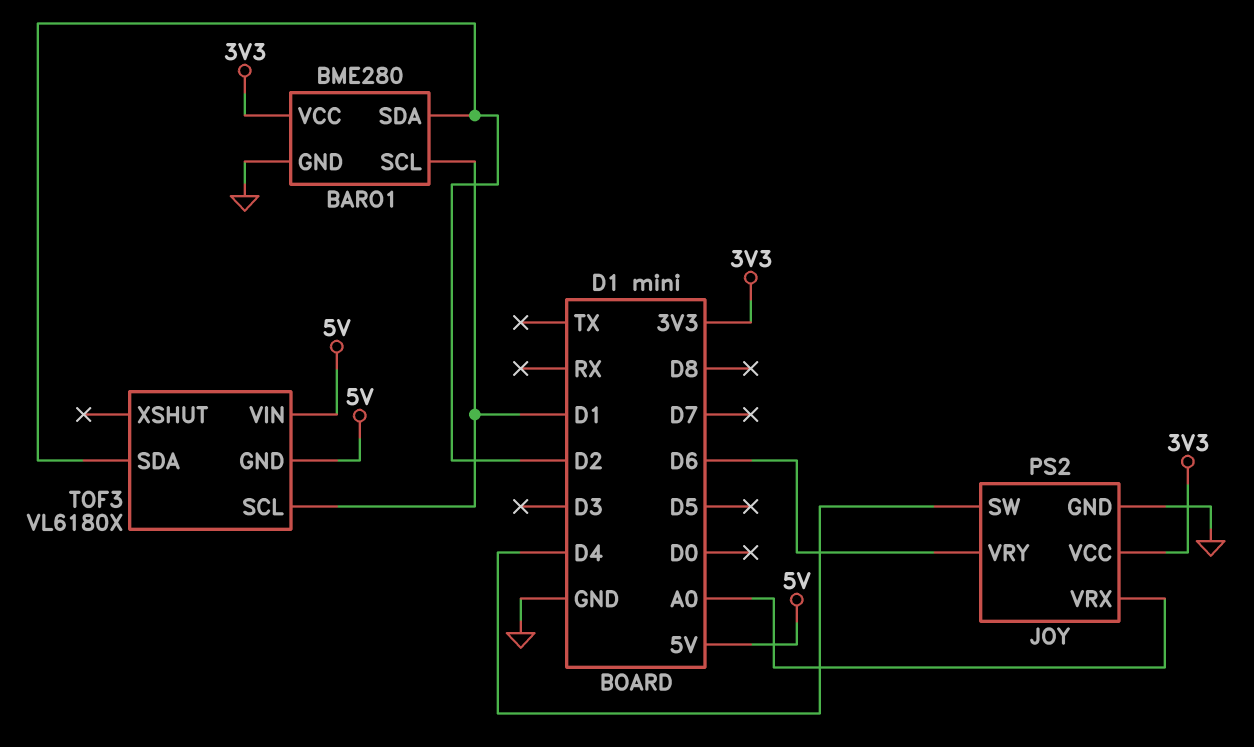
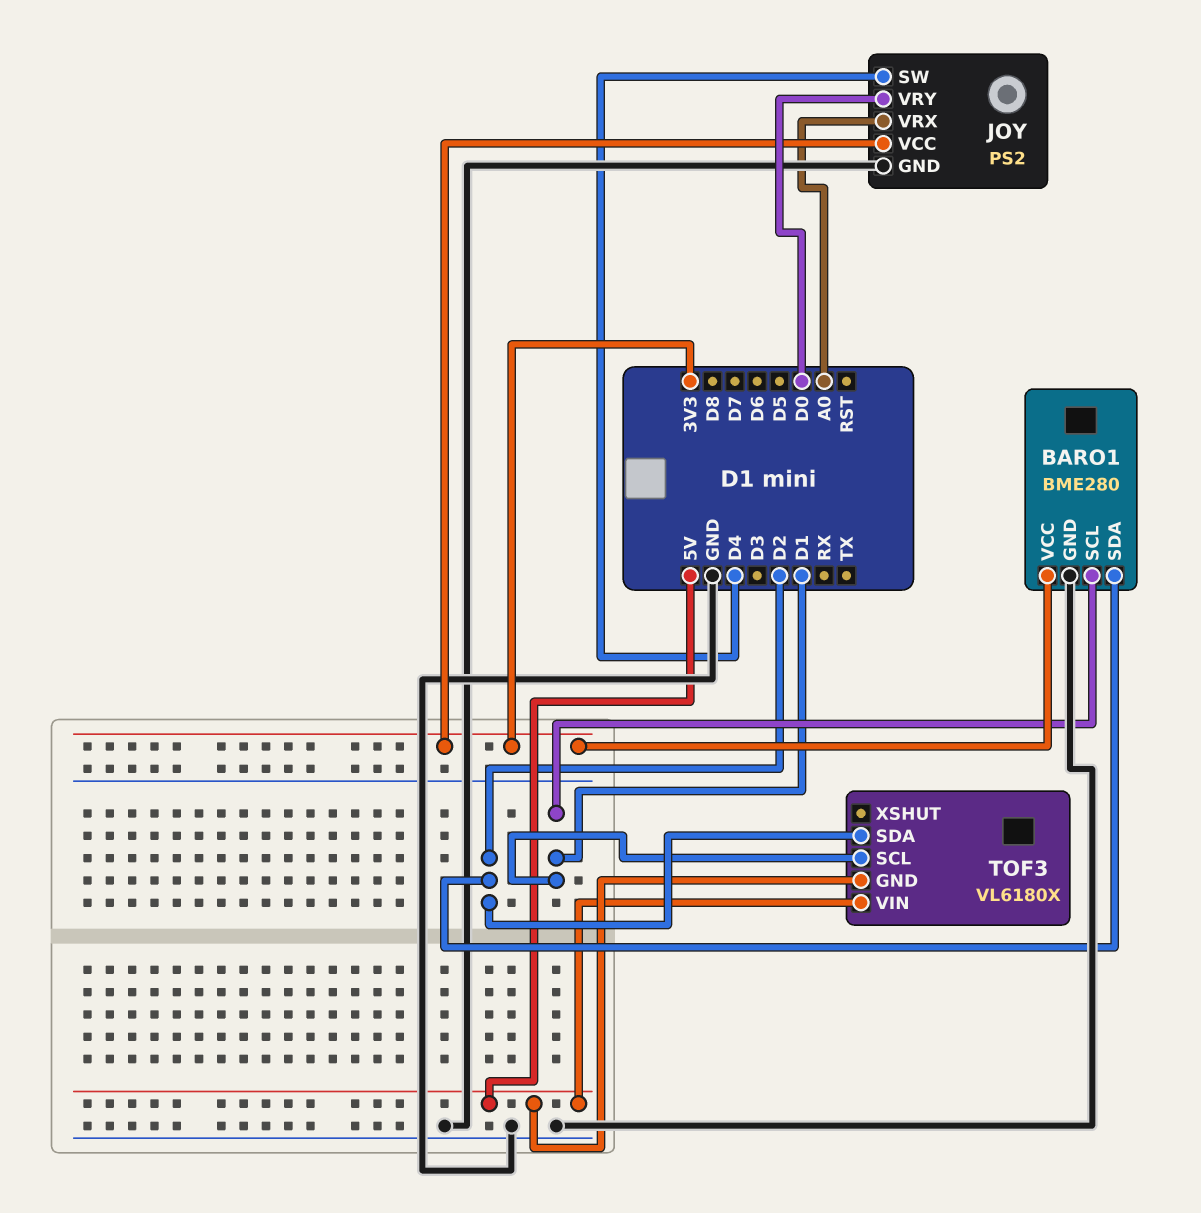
JOY pin VRY: D6 -> D0

